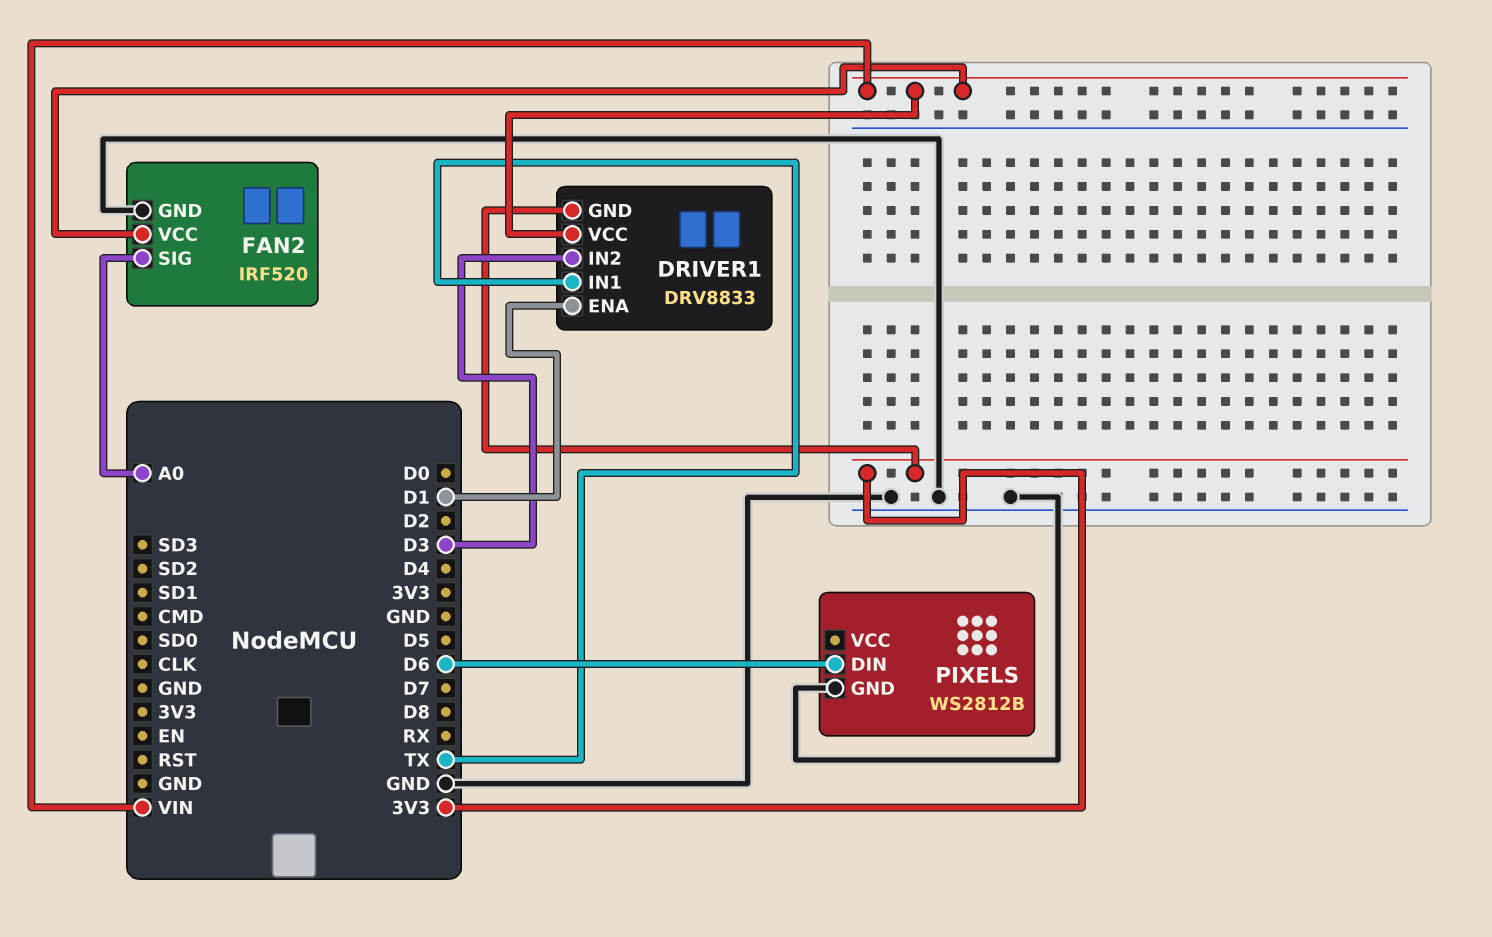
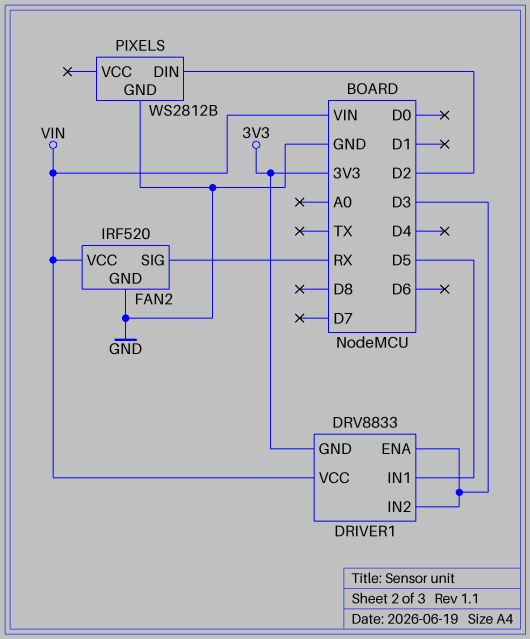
DRIVER1 pin ENA: D1 -> D3
DRIVER1 pin IN1: TX -> D5
FAN2 pin SIG: A0 -> RX
PIXELS pin DIN: D6 -> D2

